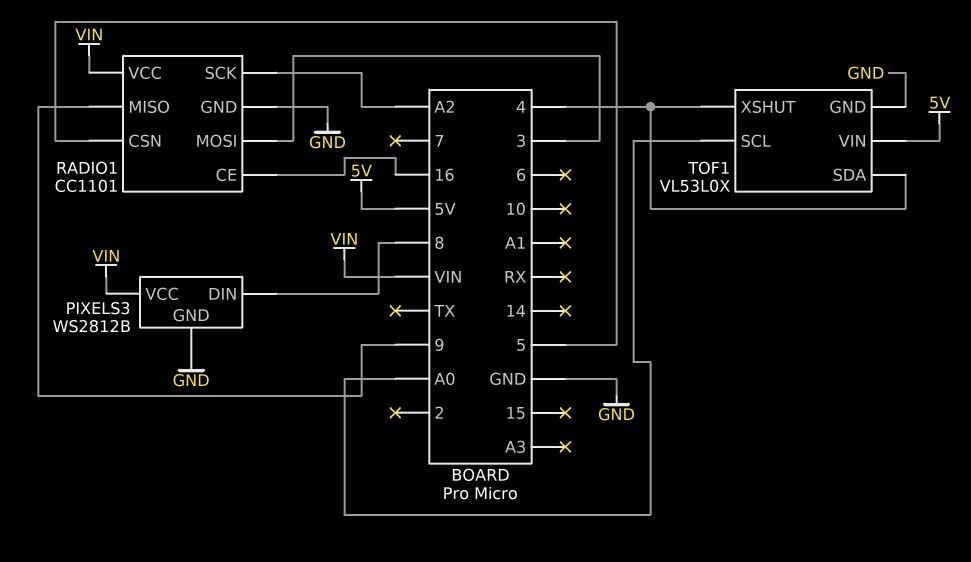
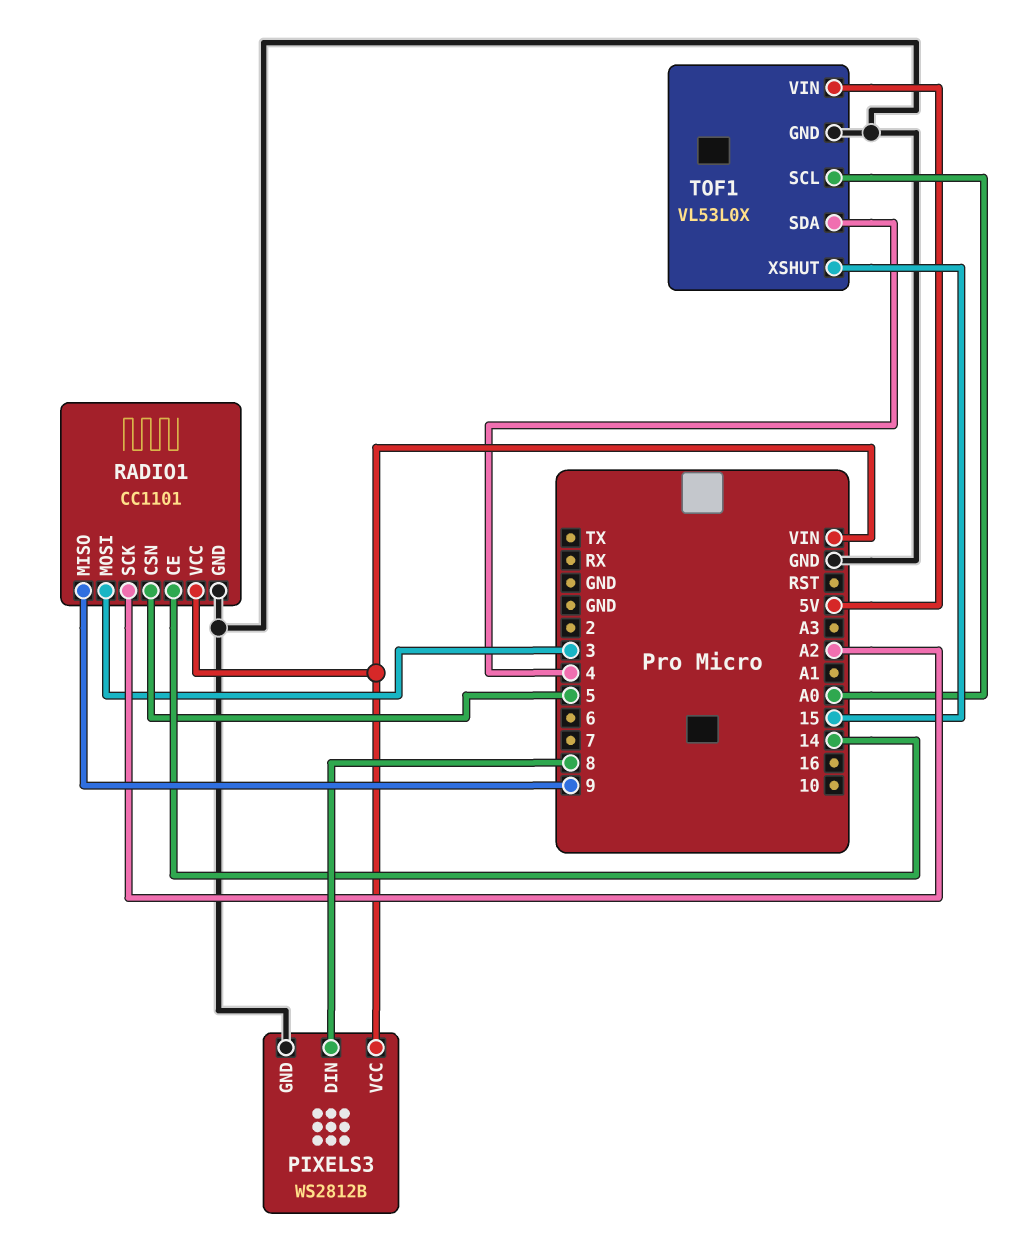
RADIO1 pin CE: 16 -> 14
TOF1 pin XSHUT: 4 -> 15

